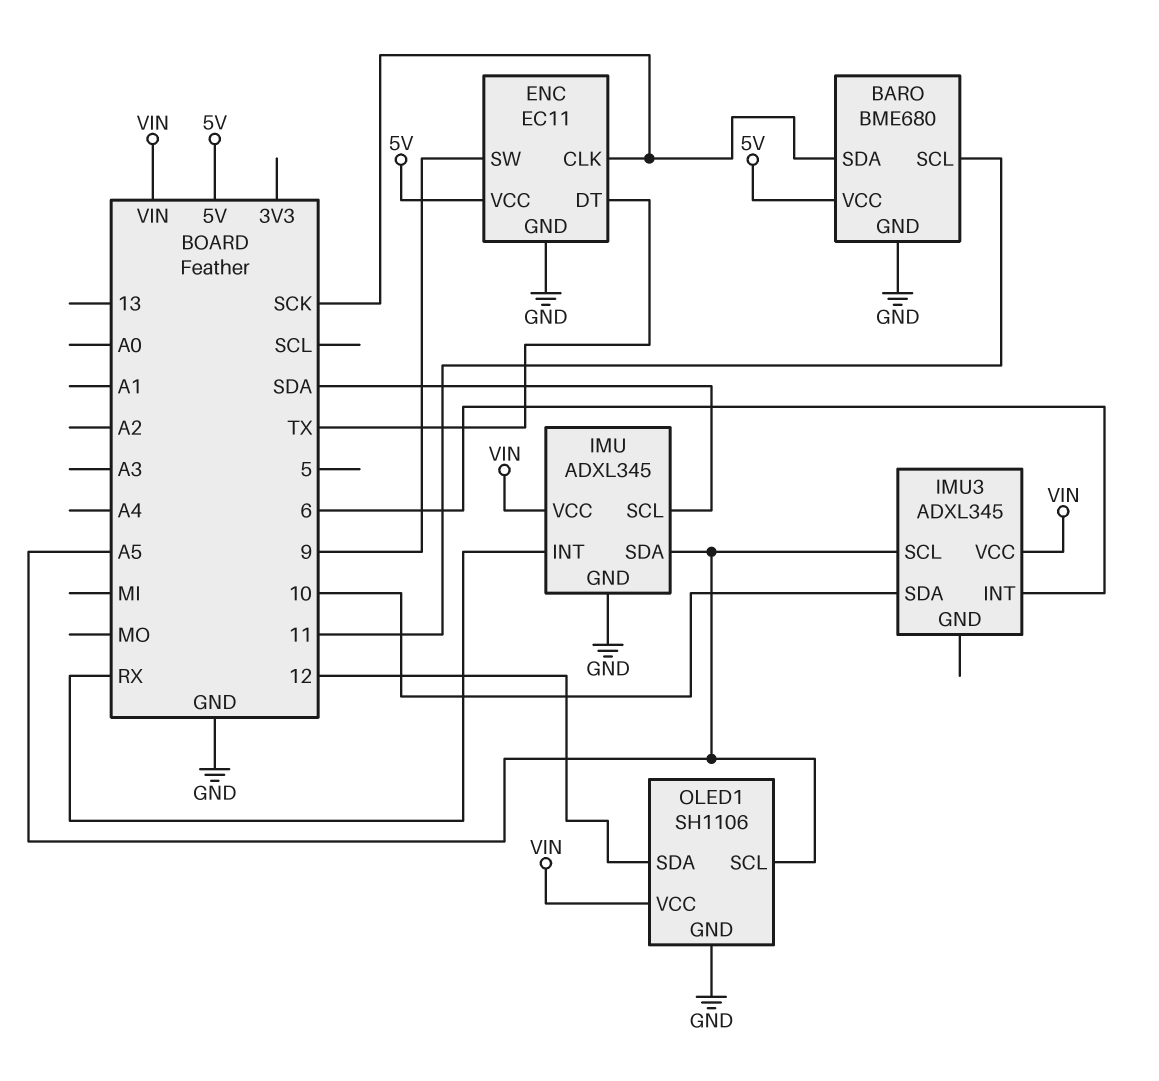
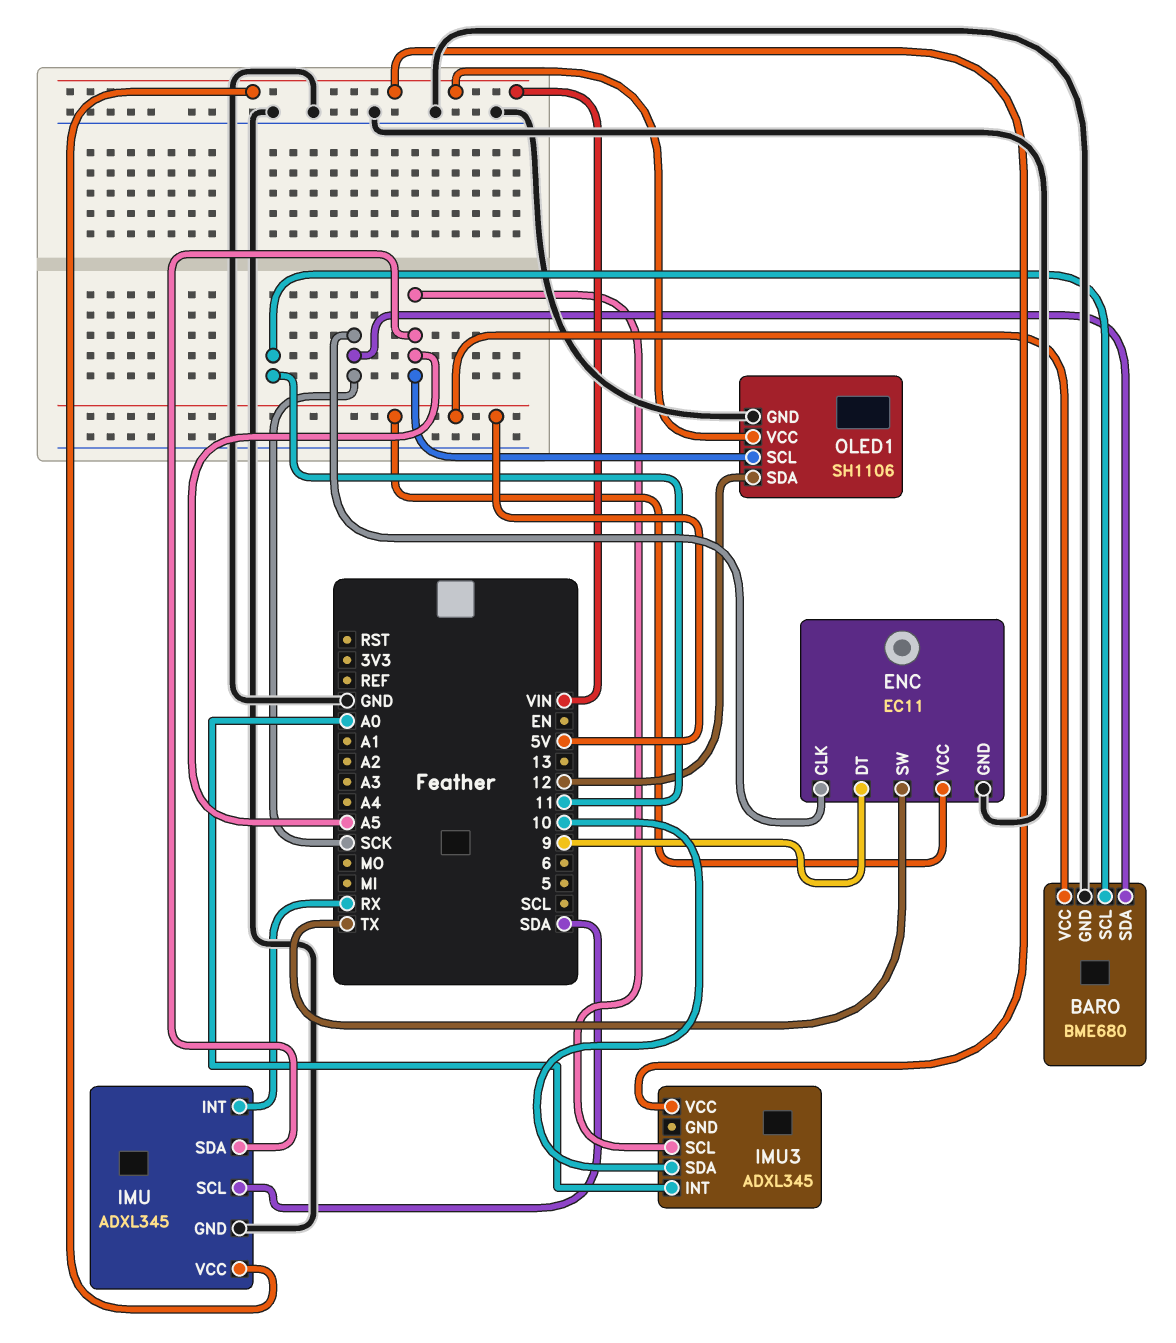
ENC pin DT: TX -> 9
ENC pin SW: 9 -> TX
IMU3 pin INT: 6 -> A0

